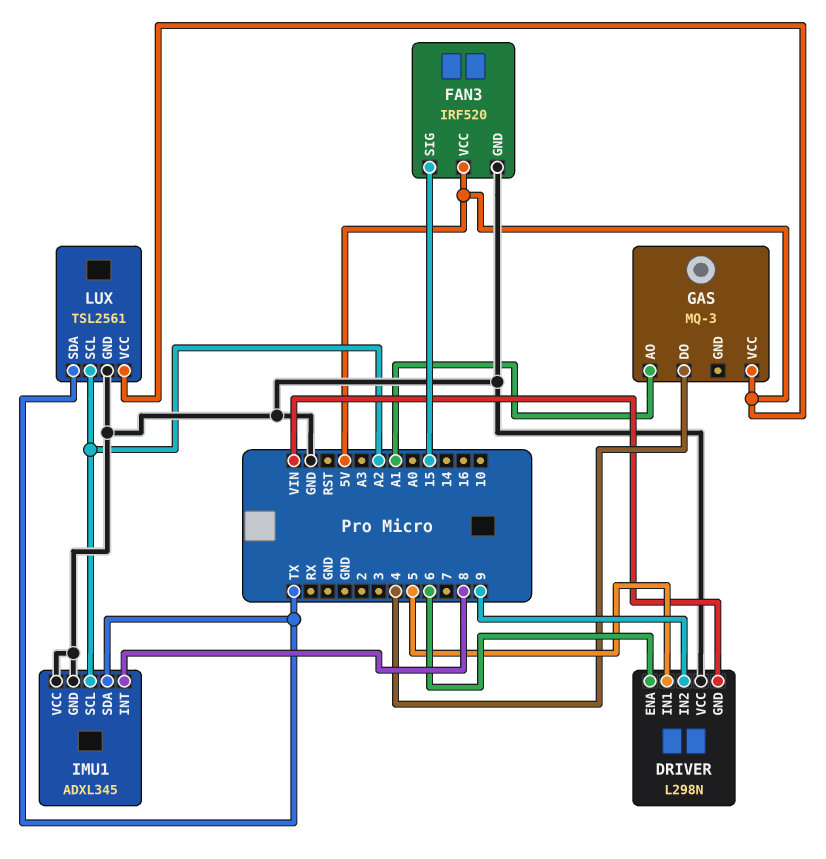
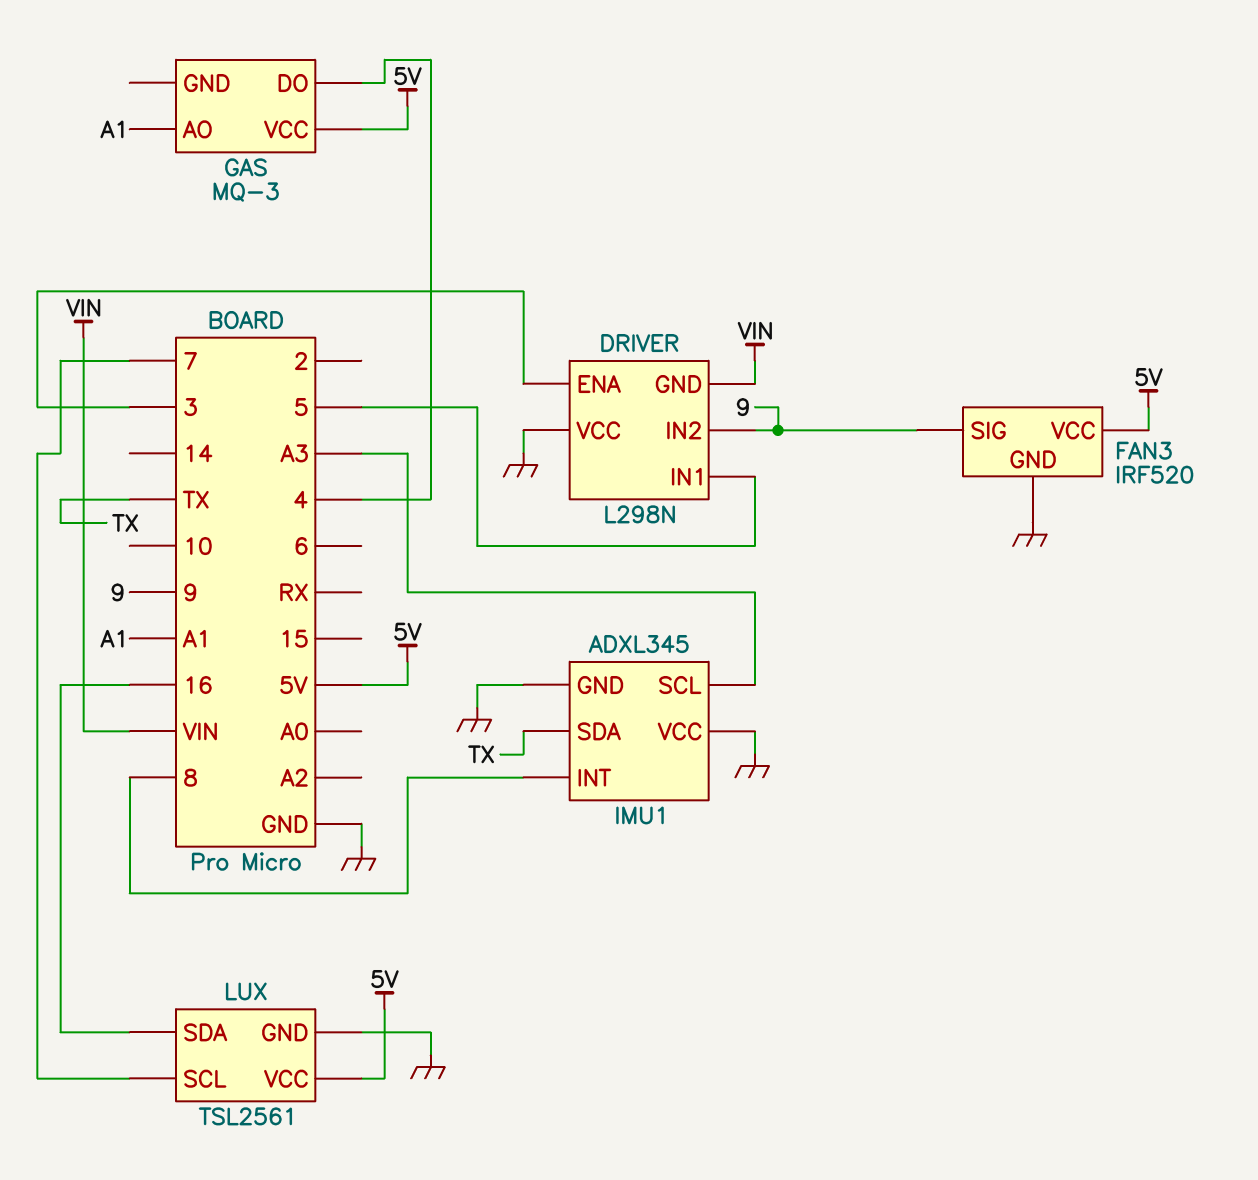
DRIVER pin ENA: 6 -> 3
FAN3 pin SIG: 15 -> 9
IMU1 pin SCL: A2 -> A3
LUX pin SCL: A2 -> 7
LUX pin SDA: TX -> 16

